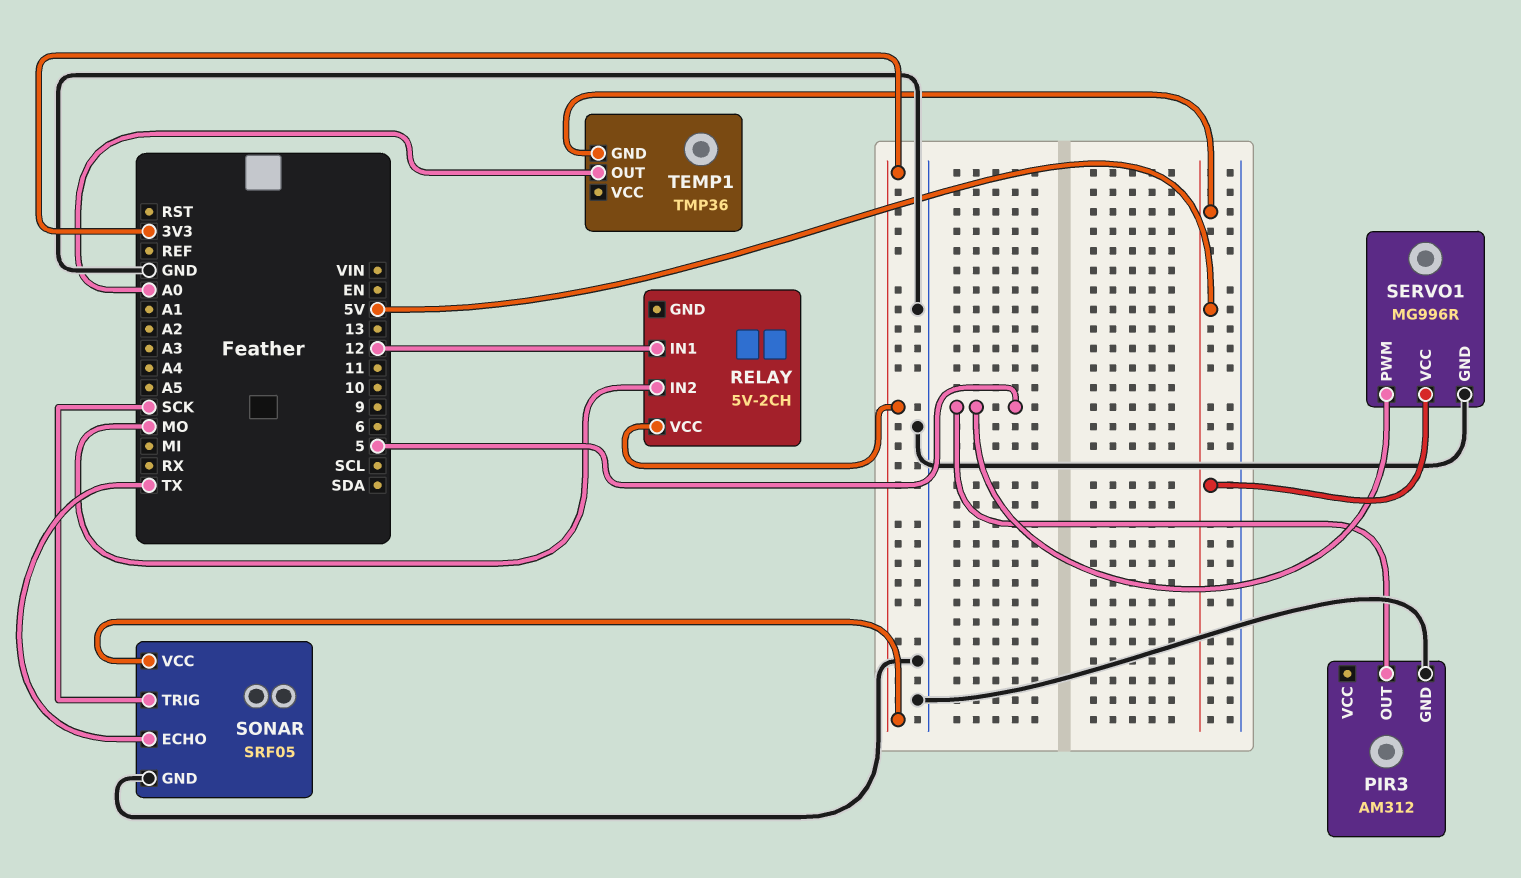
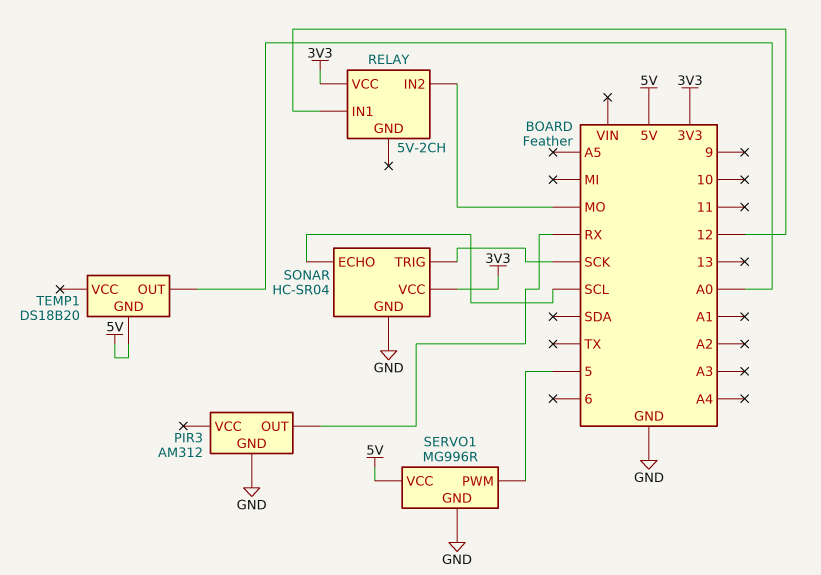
PIR3 pin OUT: 5 -> RX
SONAR: SRF05 -> HC-SR04
SONAR pin ECHO: TX -> SCL
TEMP1: TMP36 -> DS18B20

